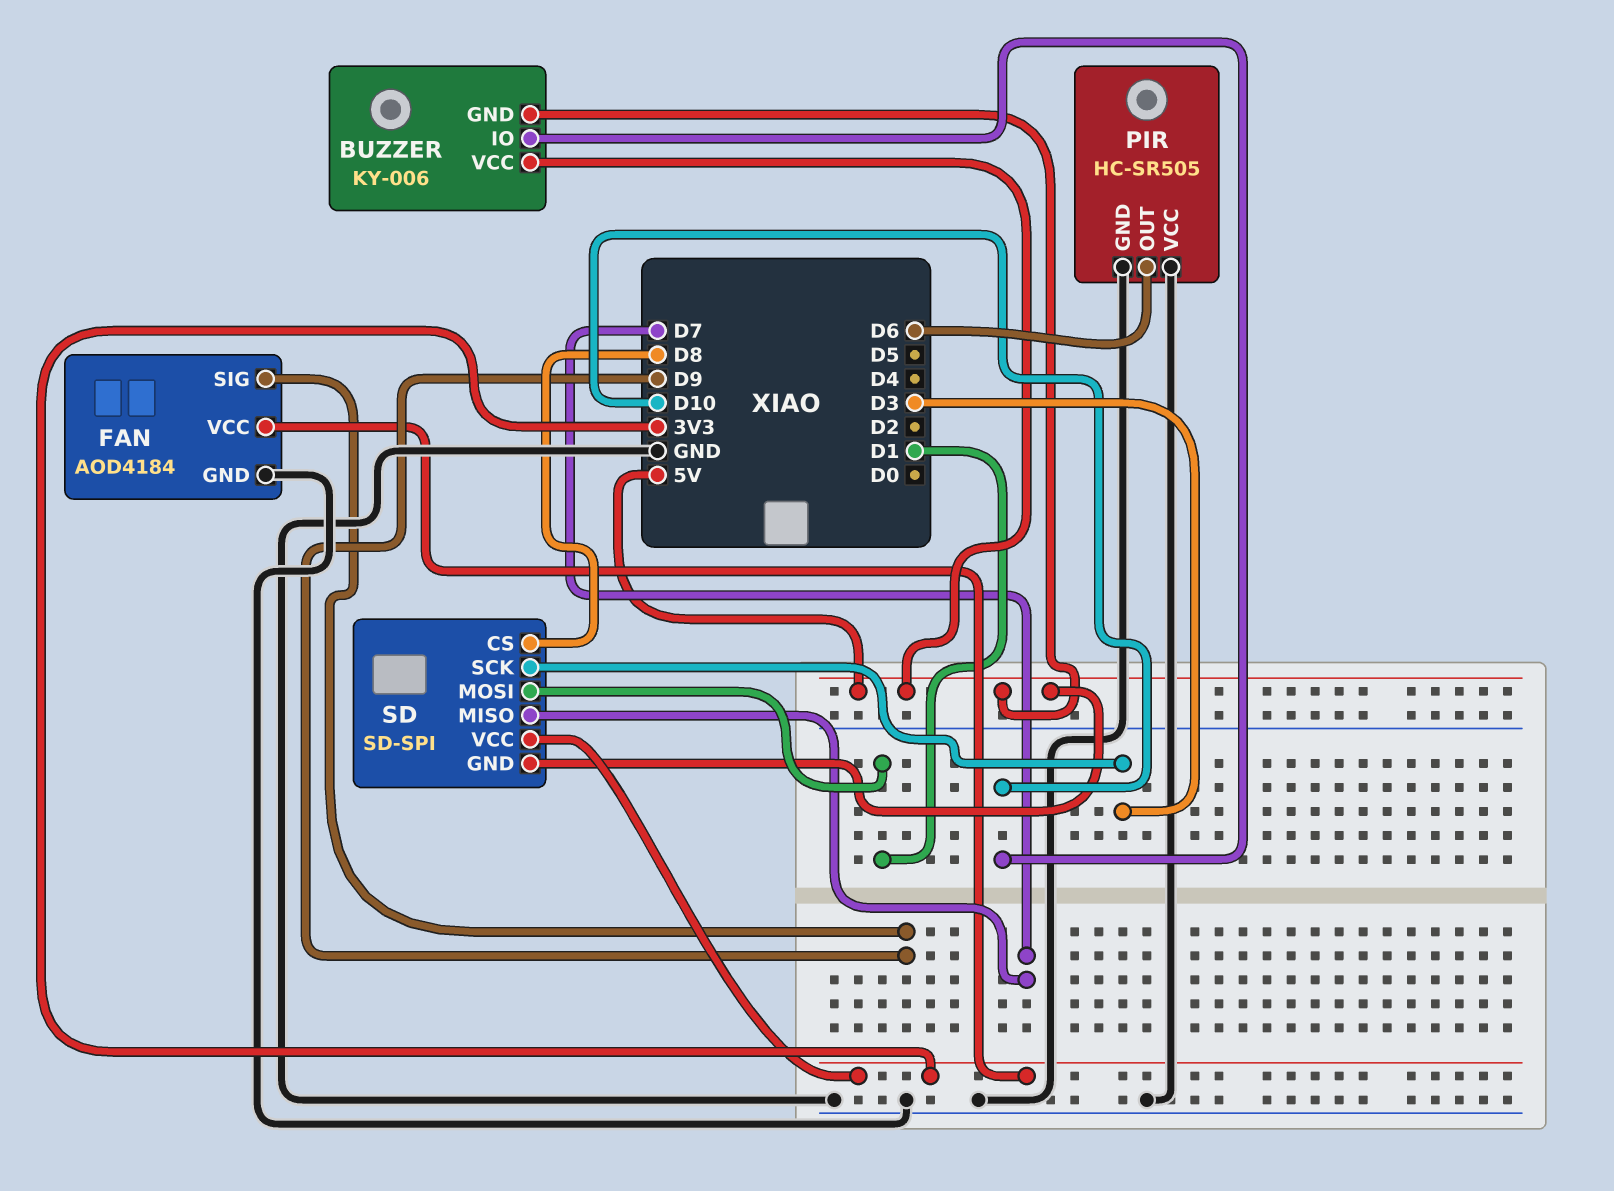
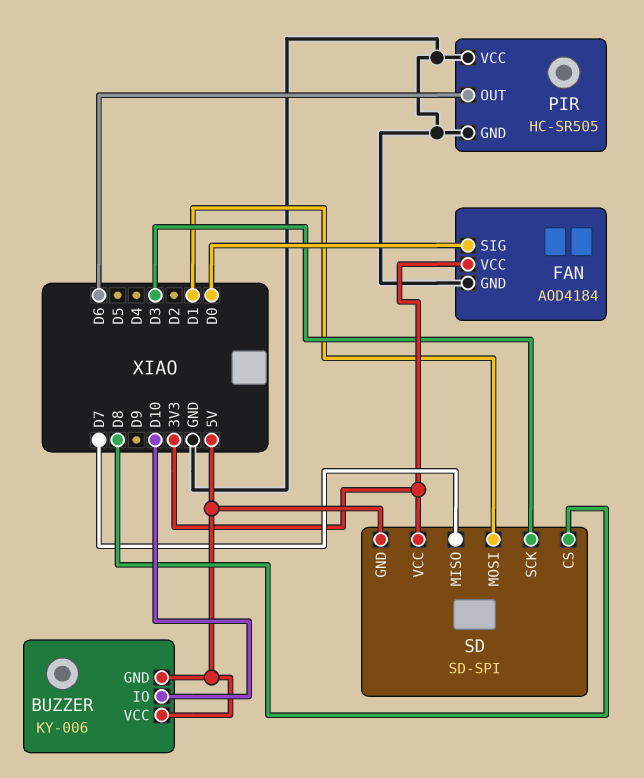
FAN pin SIG: D9 -> D0

